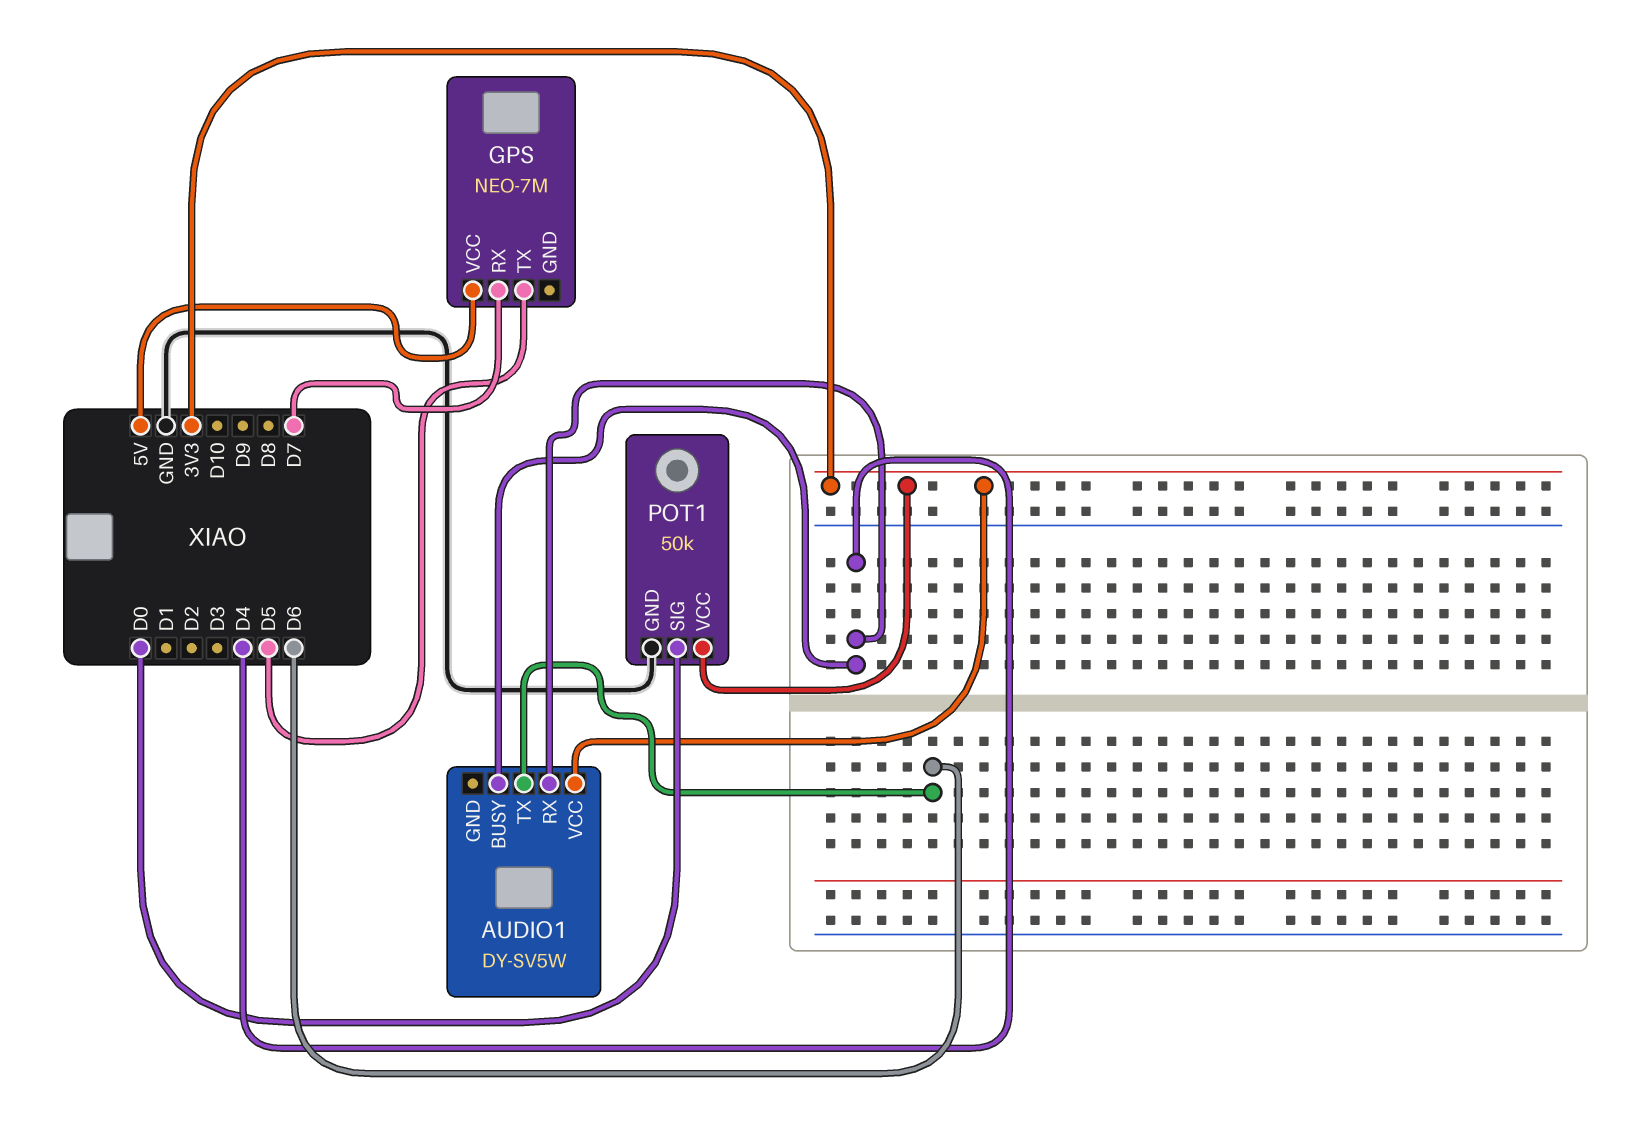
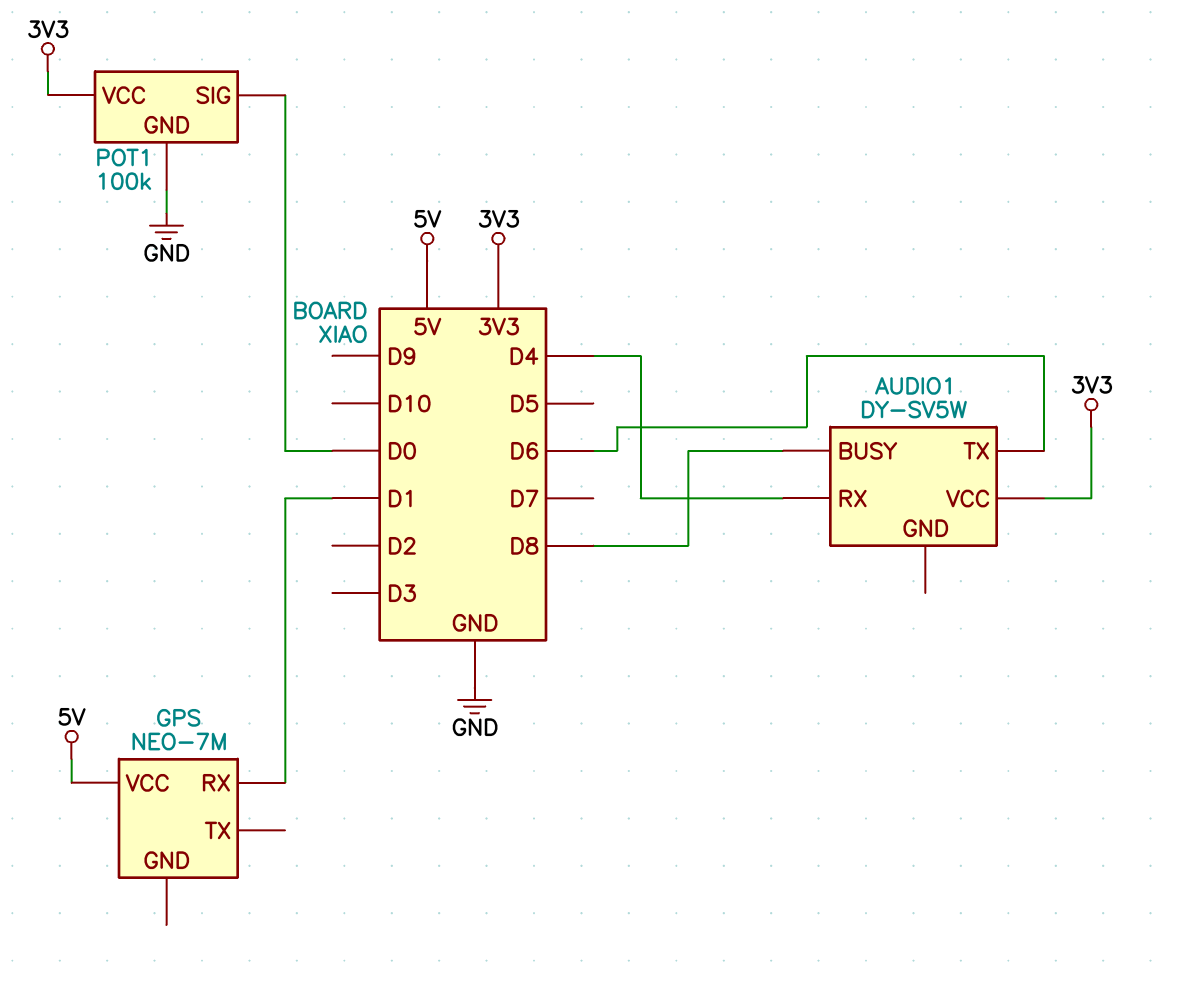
AUDIO1 pin BUSY: D4 -> D8
GPS pin RX: D7 -> D1
GPS pin TX: D5 -> none
POT1: 50k -> 100k

